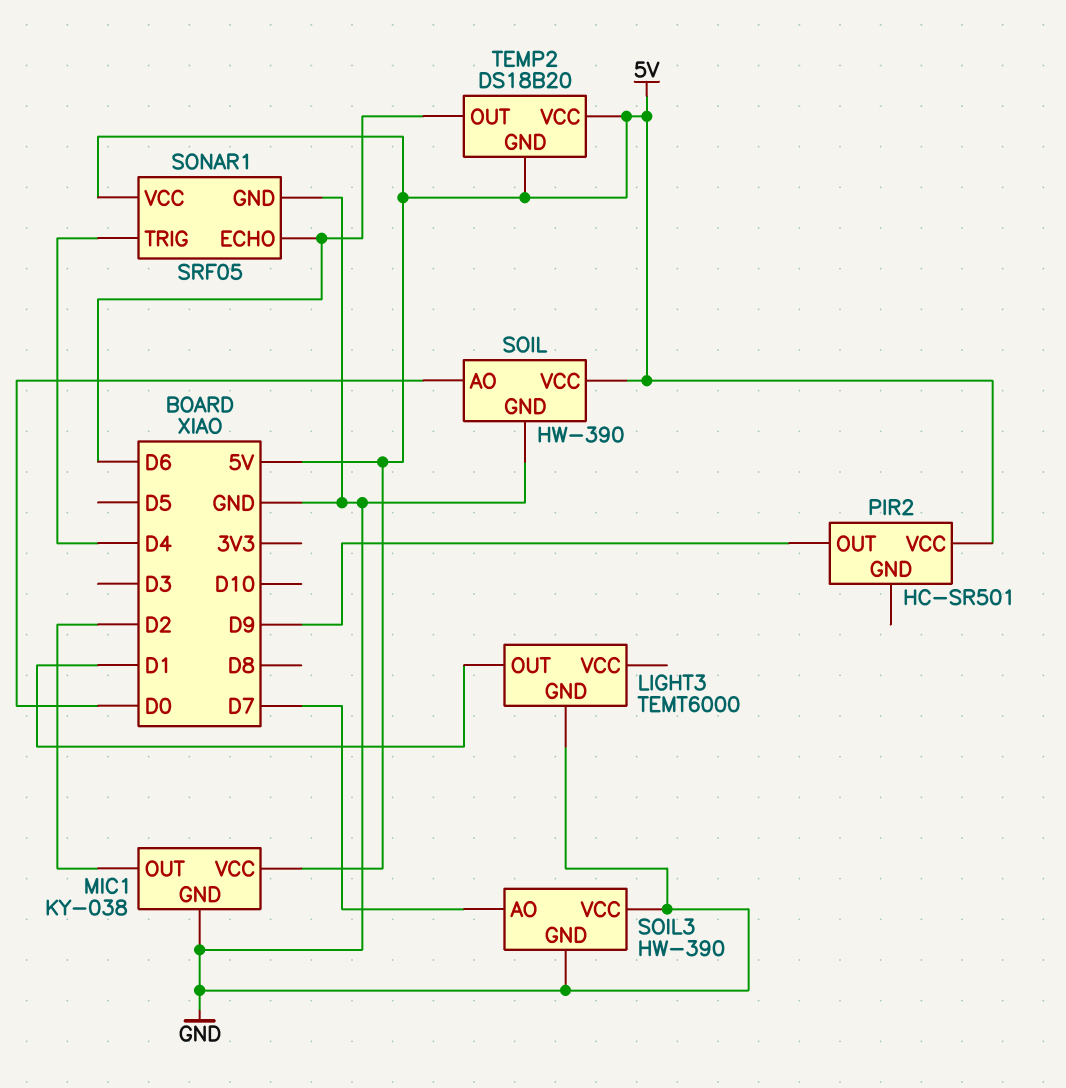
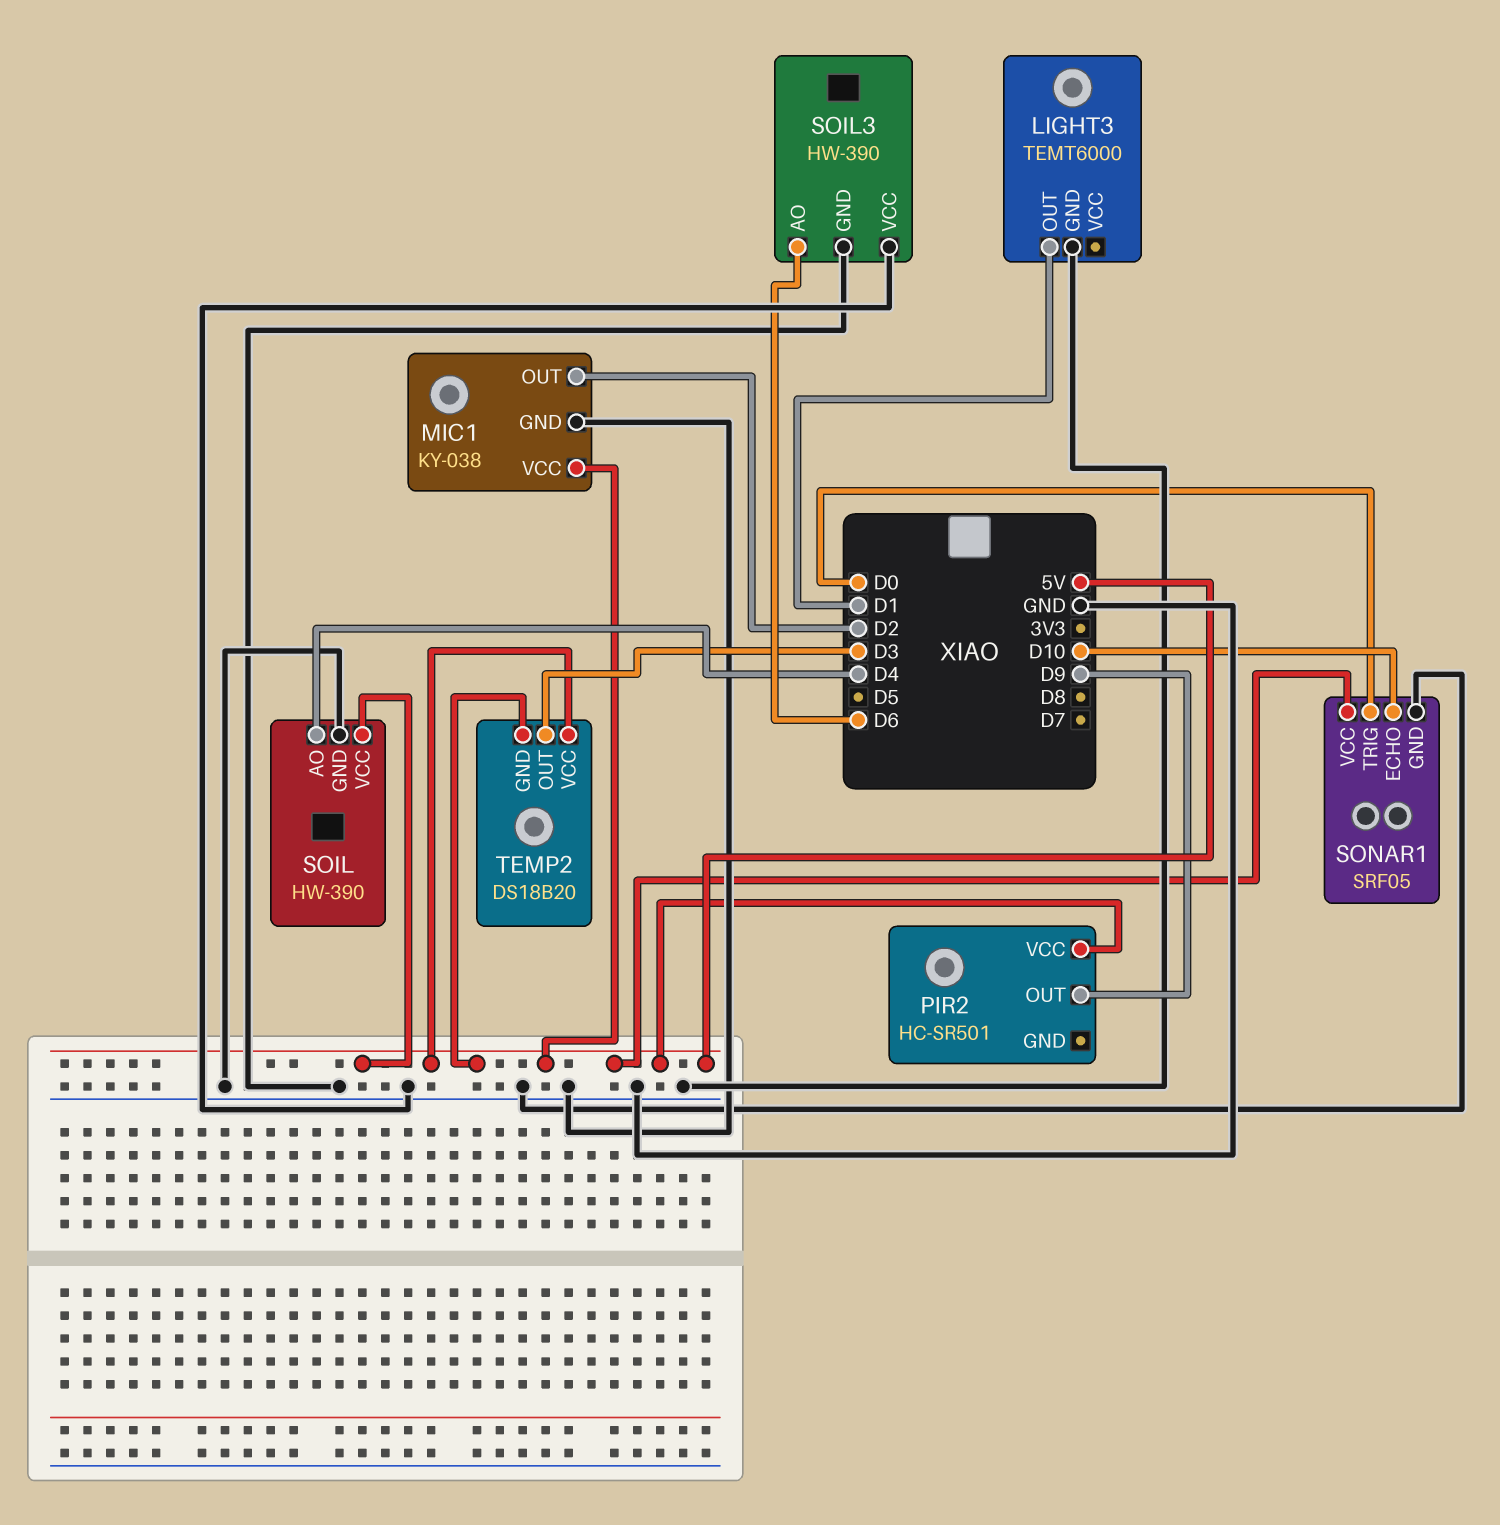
SOIL pin AO: D0 -> D4
SOIL3 pin AO: D7 -> D6
SONAR1 pin ECHO: D6 -> D10
SONAR1 pin TRIG: D4 -> D0
TEMP2 pin OUT: D6 -> D3

